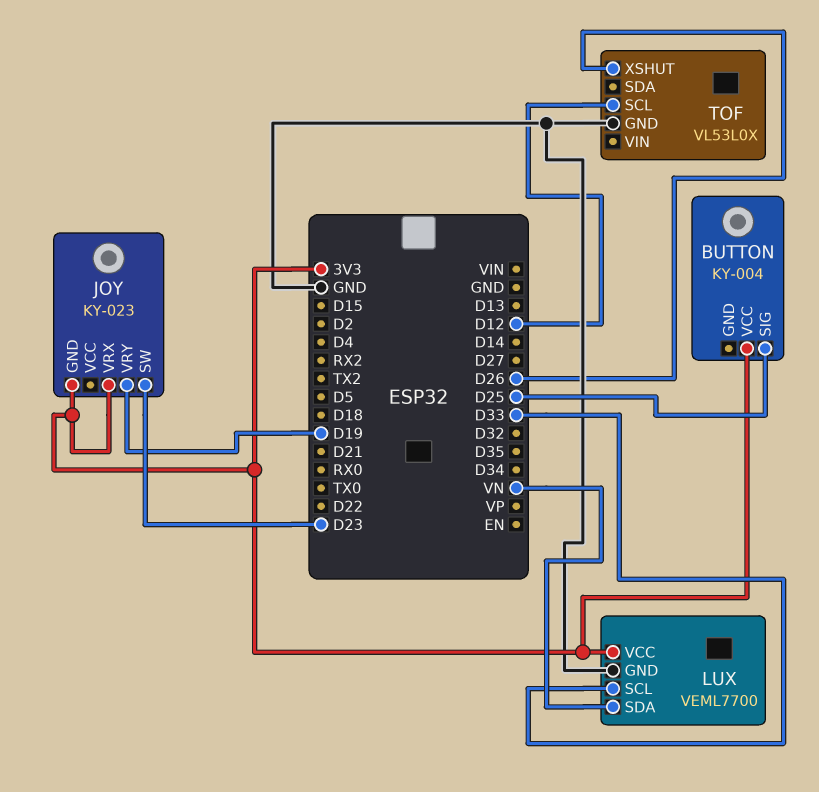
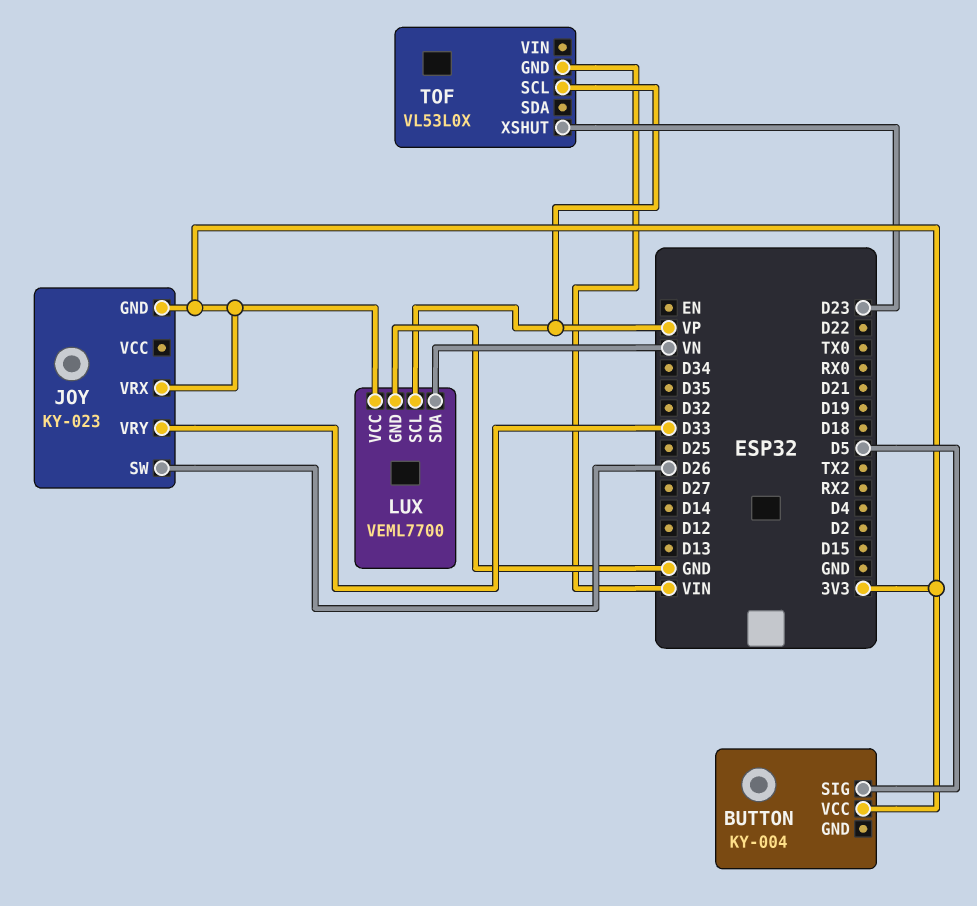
BUTTON pin SIG: D25 -> D5
JOY pin SW: D23 -> D26
JOY pin VRY: D19 -> D33
LUX pin SCL: D33 -> VP
TOF pin GND: GND -> VIN
TOF pin SCL: D12 -> VP
TOF pin XSHUT: D26 -> D23

